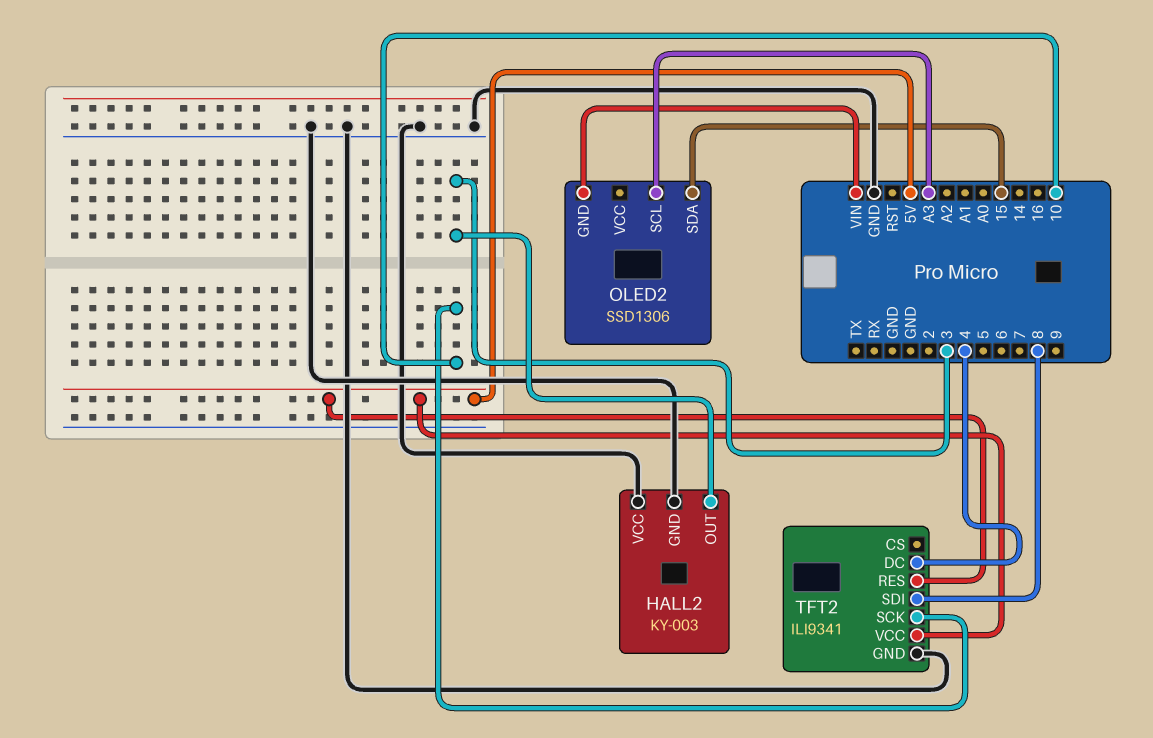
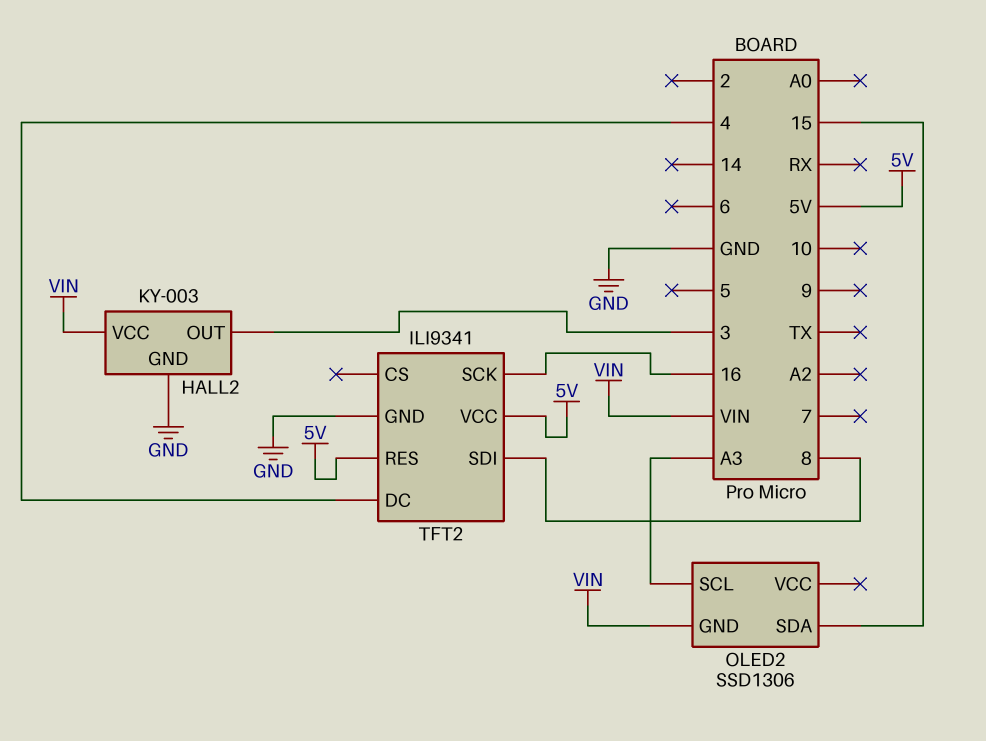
HALL2 pin VCC: GND -> VIN
TFT2 pin SCK: 10 -> 16

